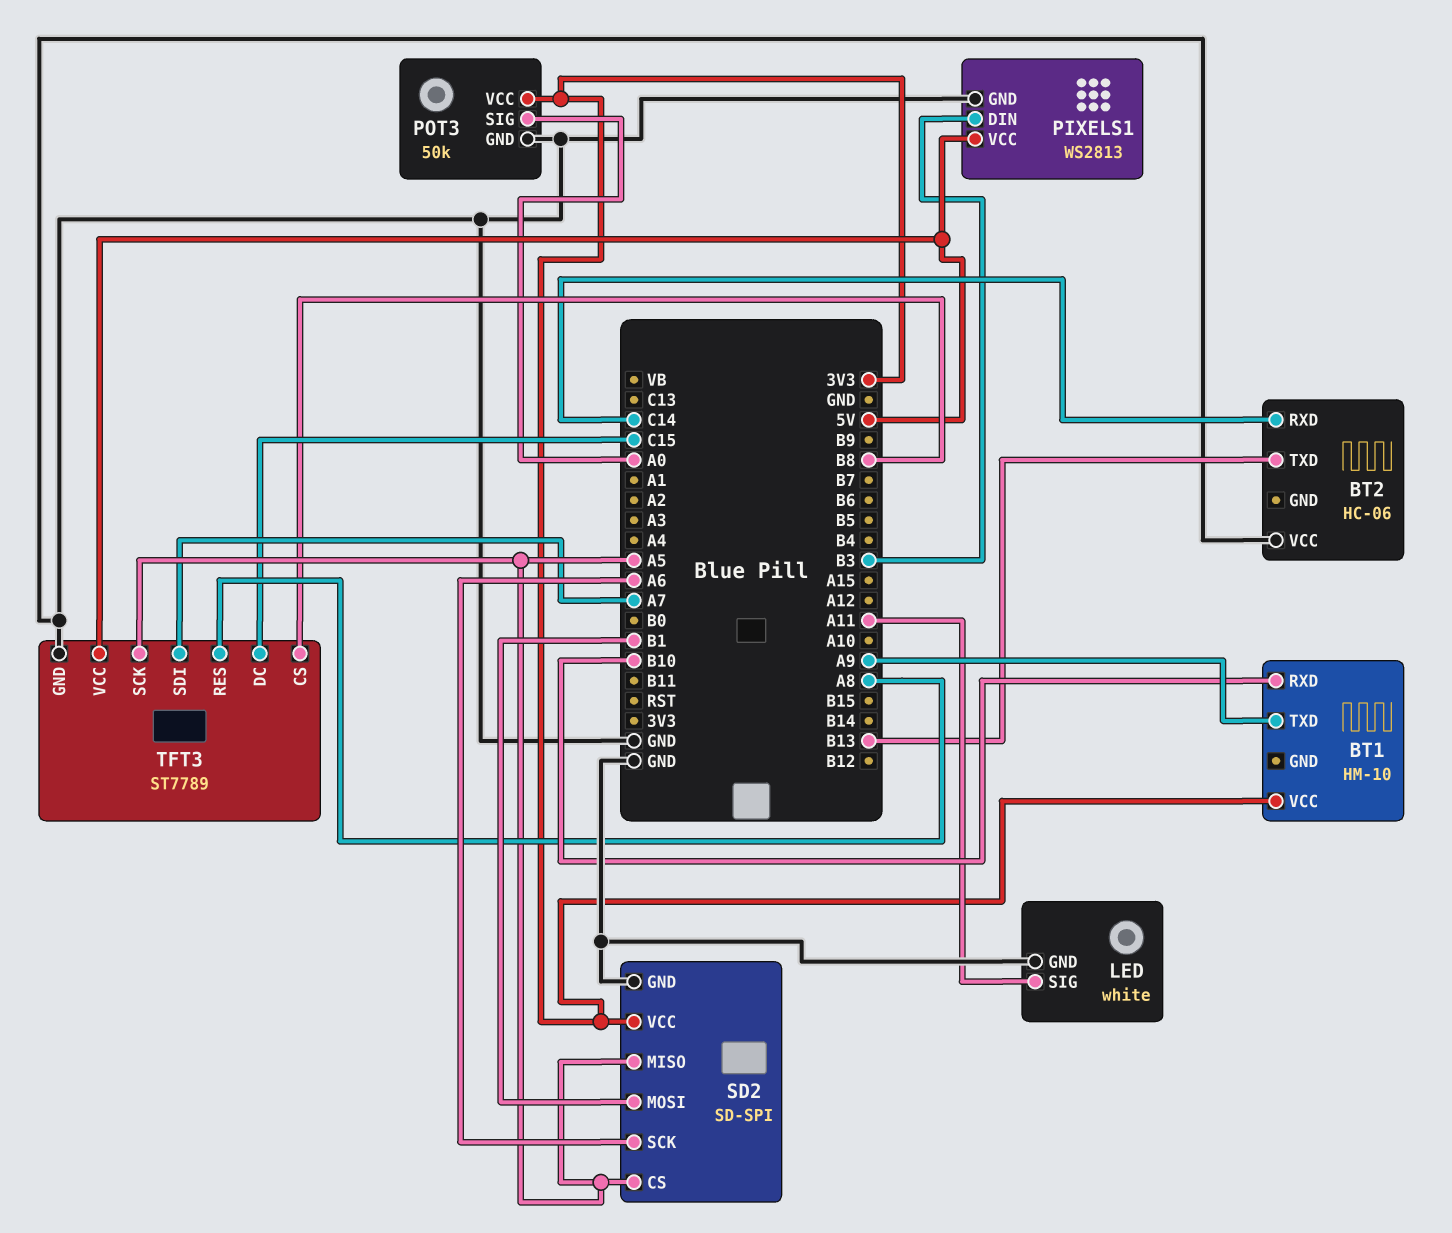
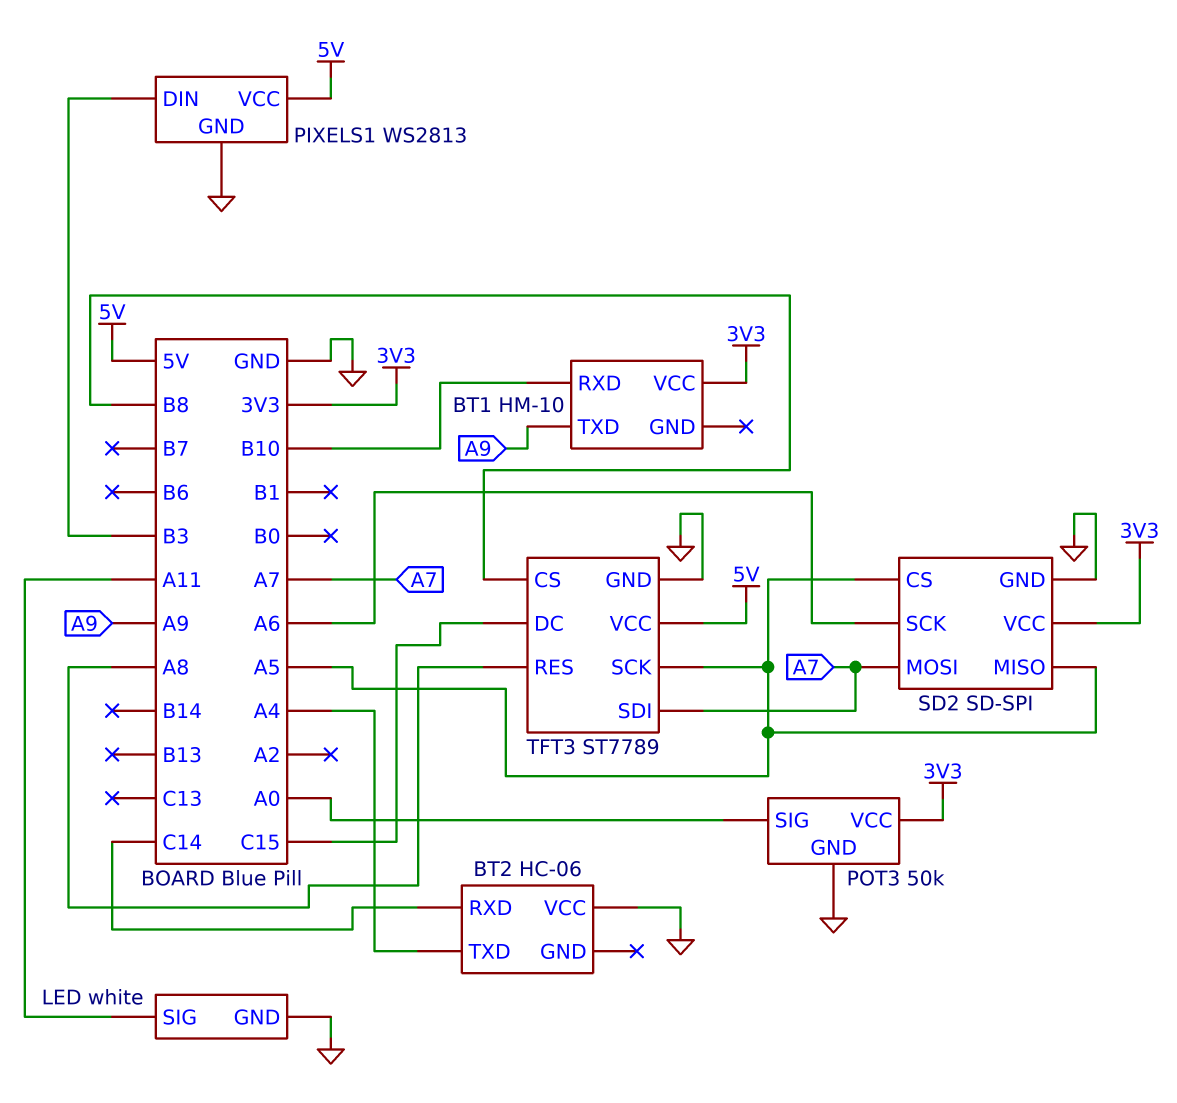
BT2 pin TXD: B13 -> A4
SD2 pin MOSI: B1 -> A7

